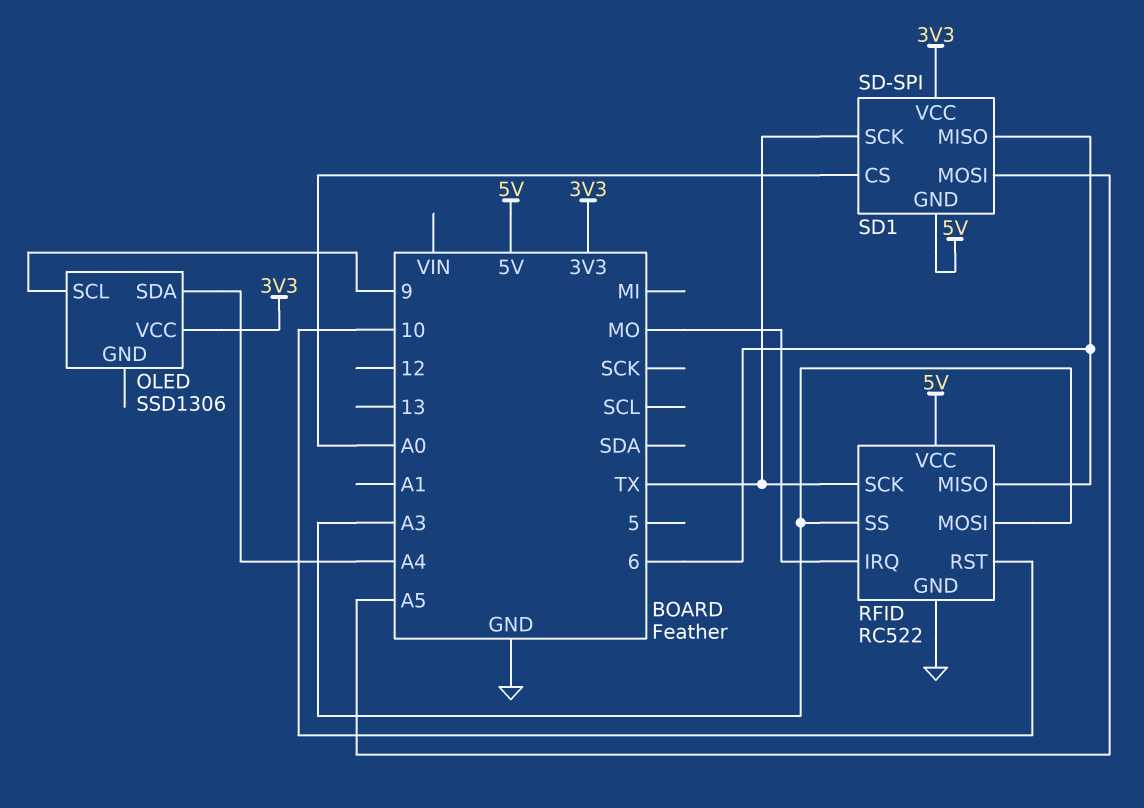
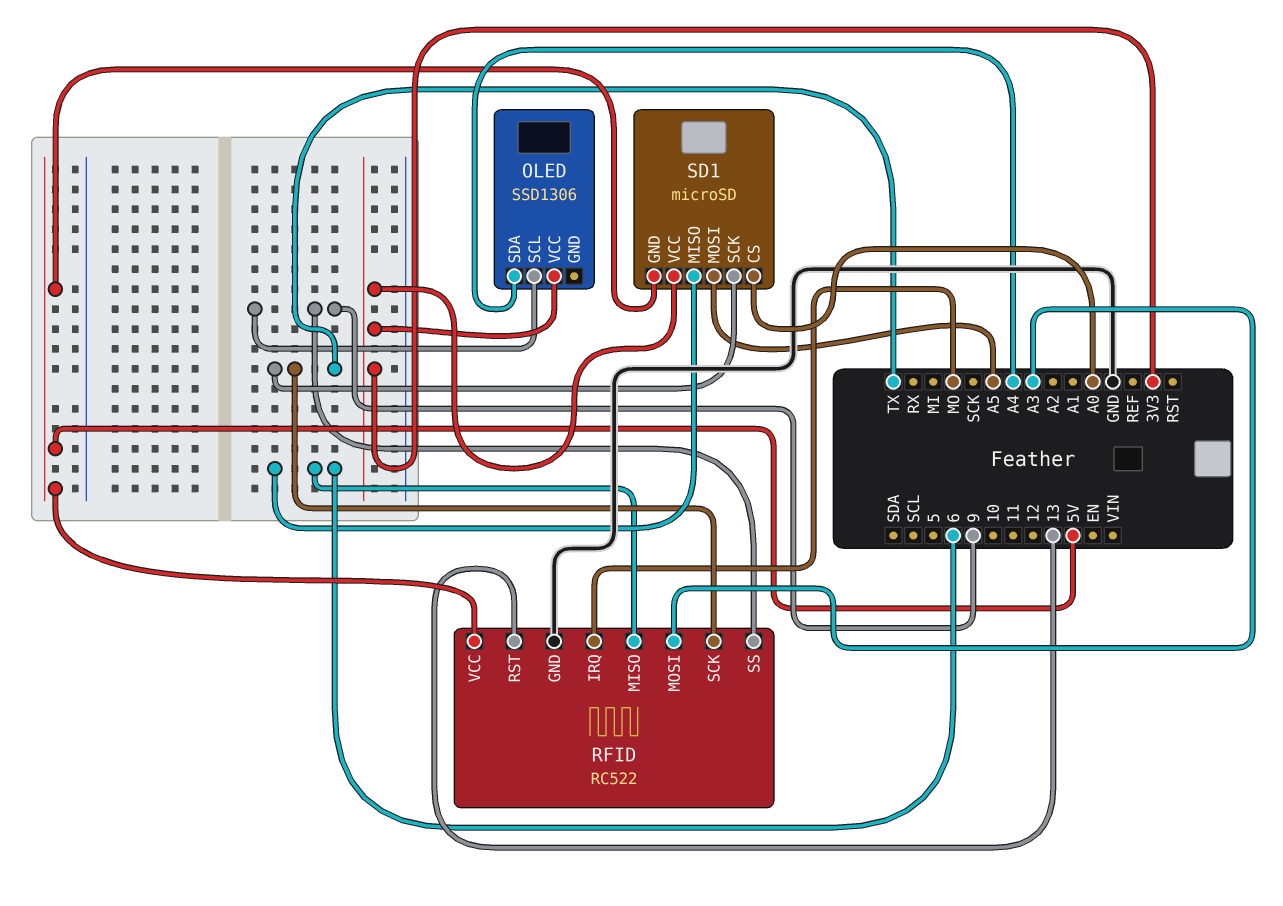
RFID pin RST: 10 -> 13
RFID pin SS: A3 -> 9
SD1: SD-SPI -> microSD

